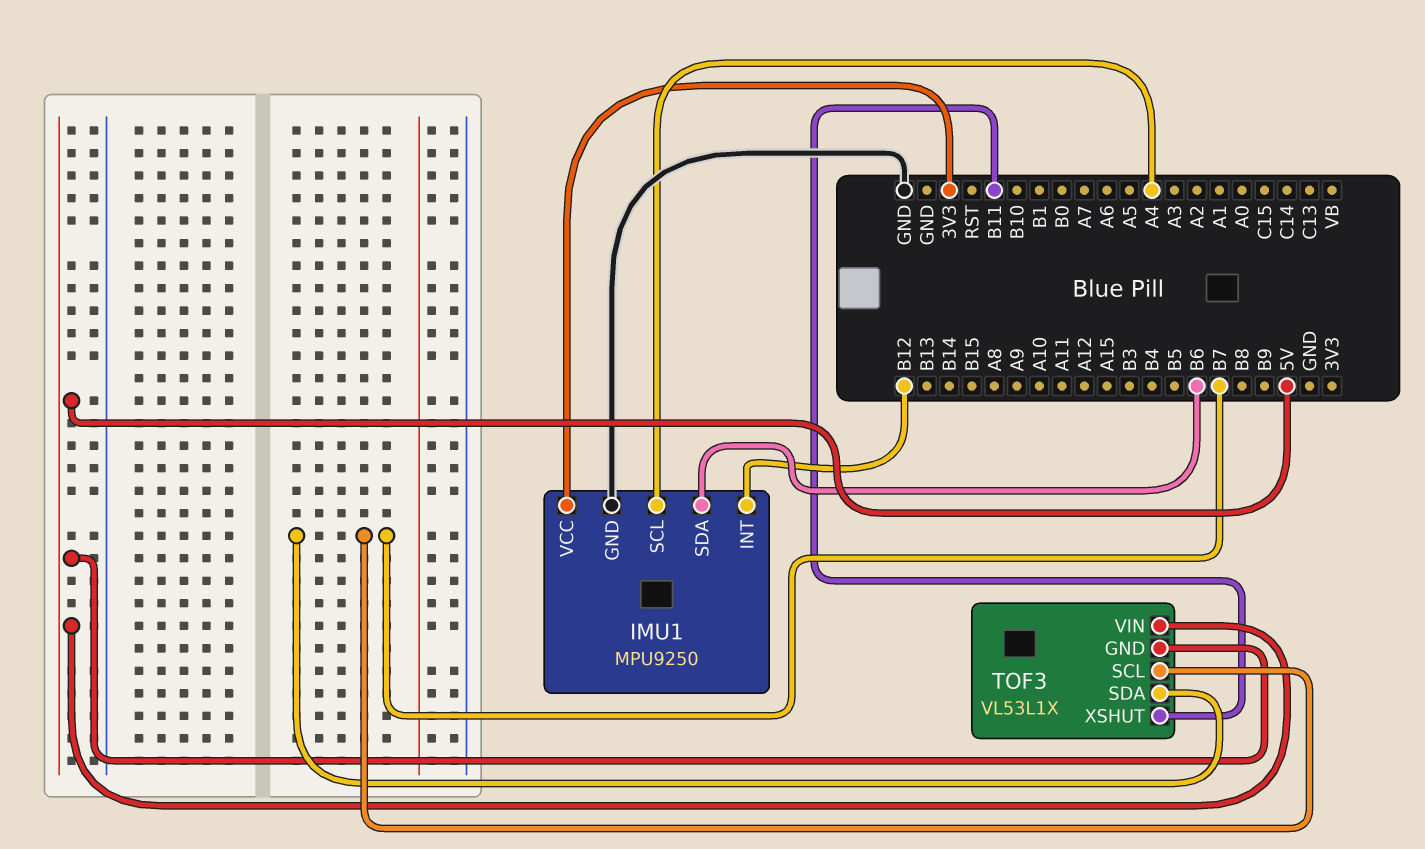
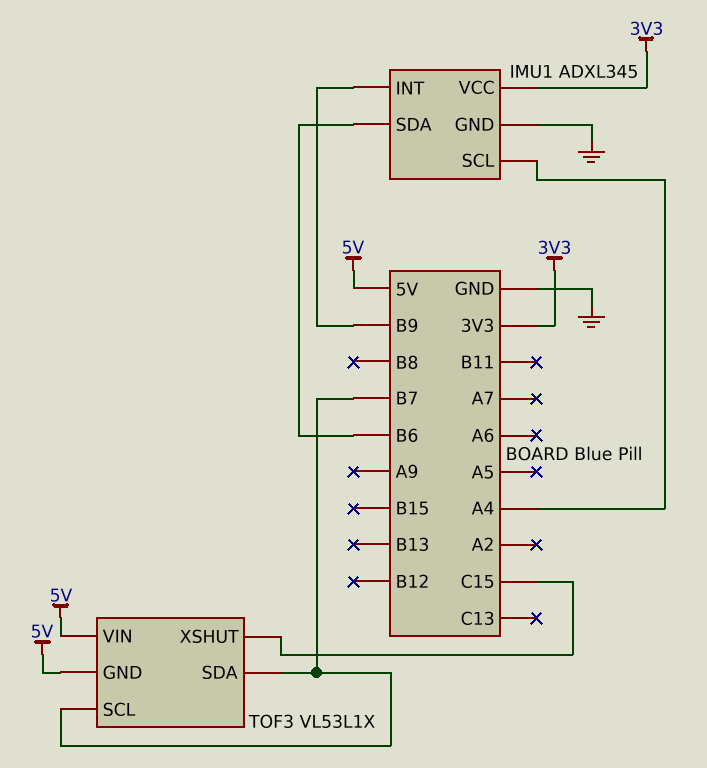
IMU1: MPU9250 -> ADXL345
IMU1 pin INT: B12 -> B9
TOF3 pin XSHUT: B11 -> C15

